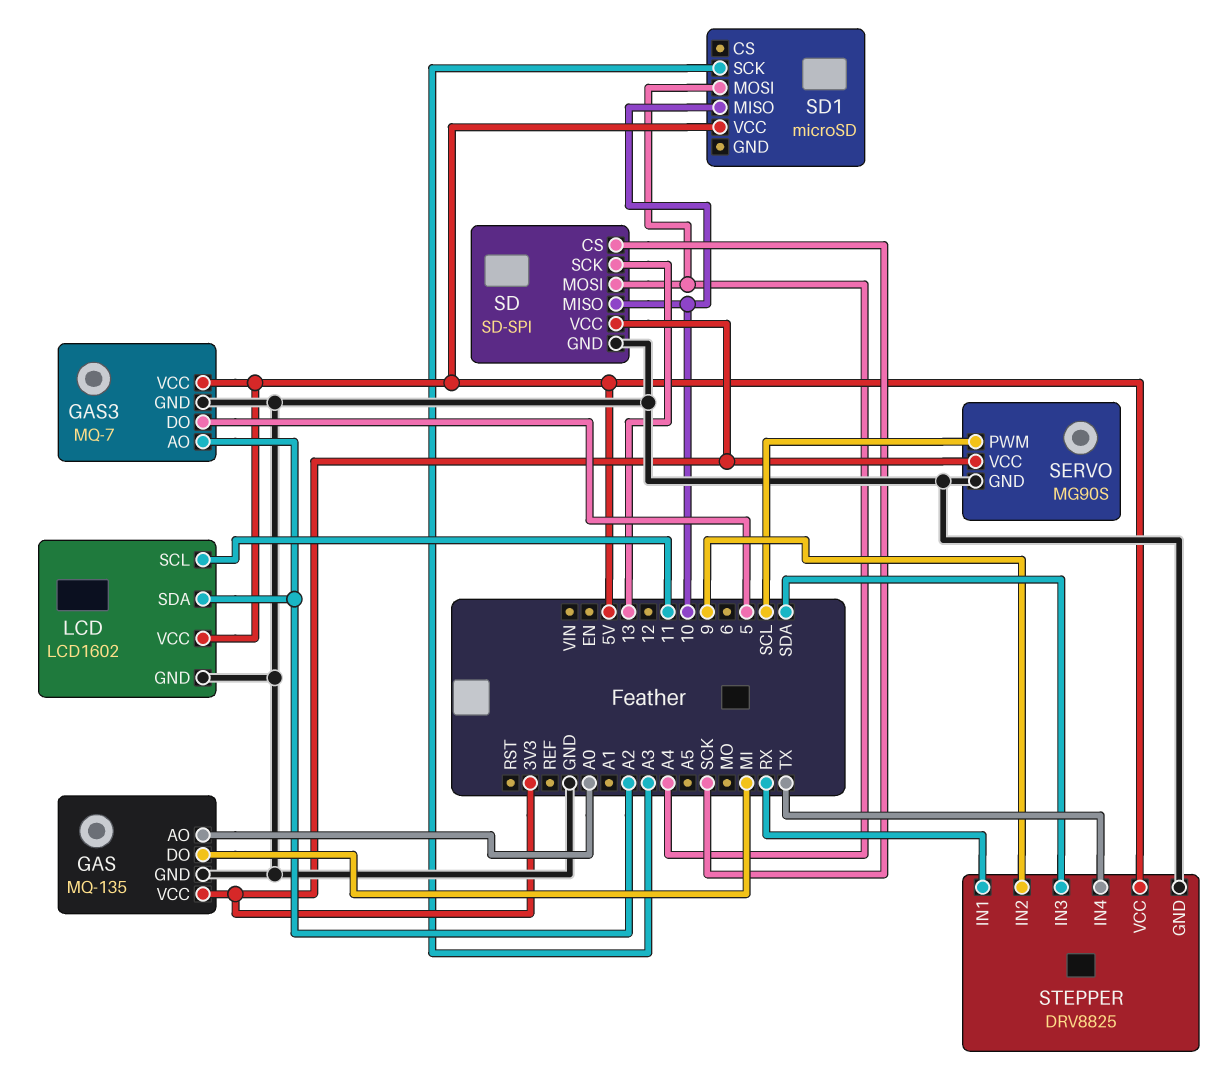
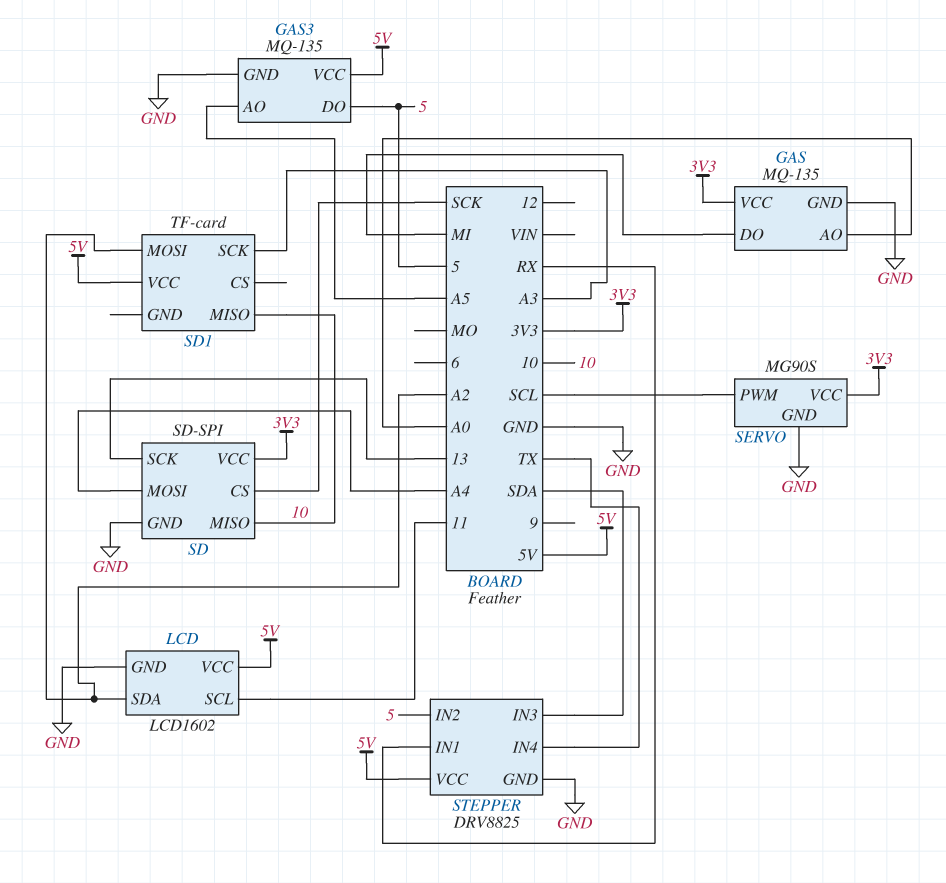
GAS3: MQ-7 -> MQ-135
GAS3 pin AO: A2 -> A5
SD1: microSD -> TF-card
SD1 pin MOSI: A4 -> A2
STEPPER pin IN2: 9 -> 5

